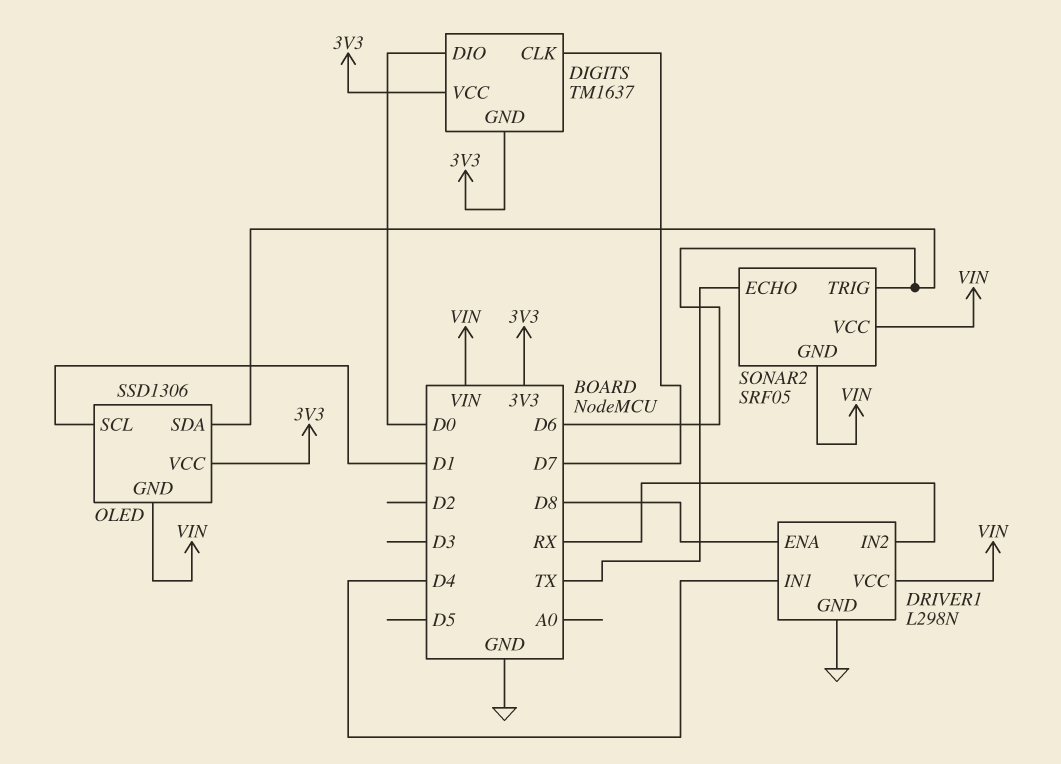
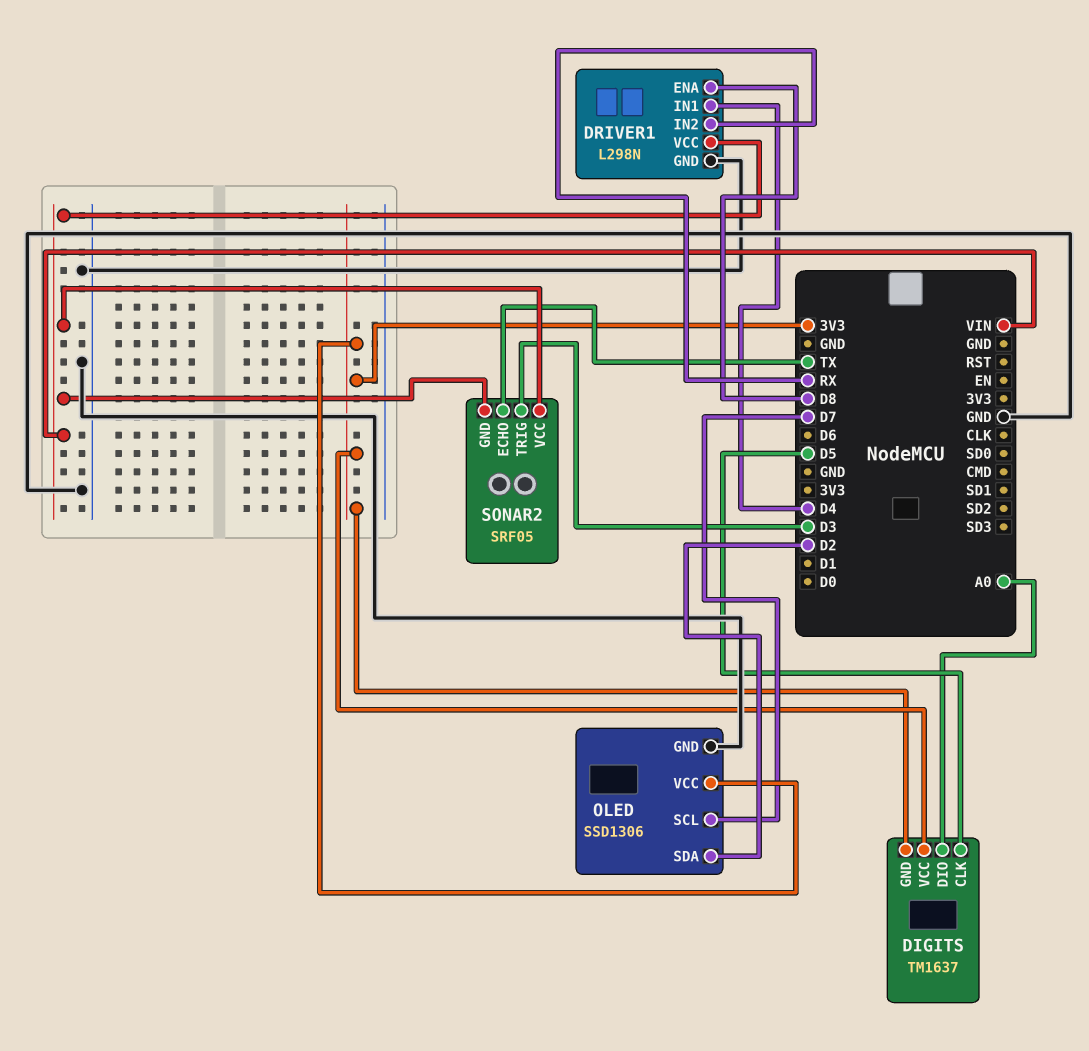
DIGITS pin CLK: D7 -> D5
DIGITS pin DIO: D0 -> A0
OLED pin GND: VIN -> GND
OLED pin SCL: D1 -> D7
OLED pin SDA: D6 -> D2
SONAR2 pin TRIG: D6 -> D3

